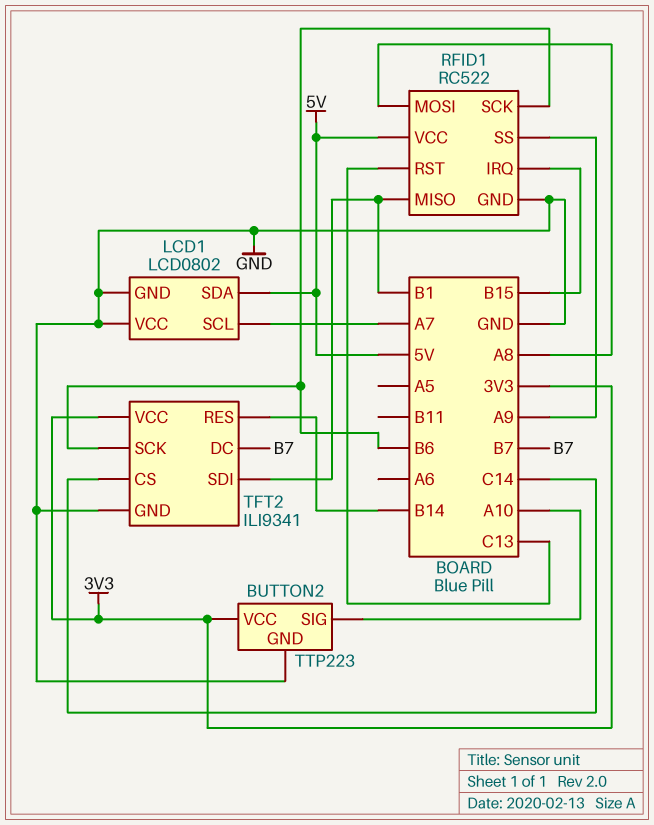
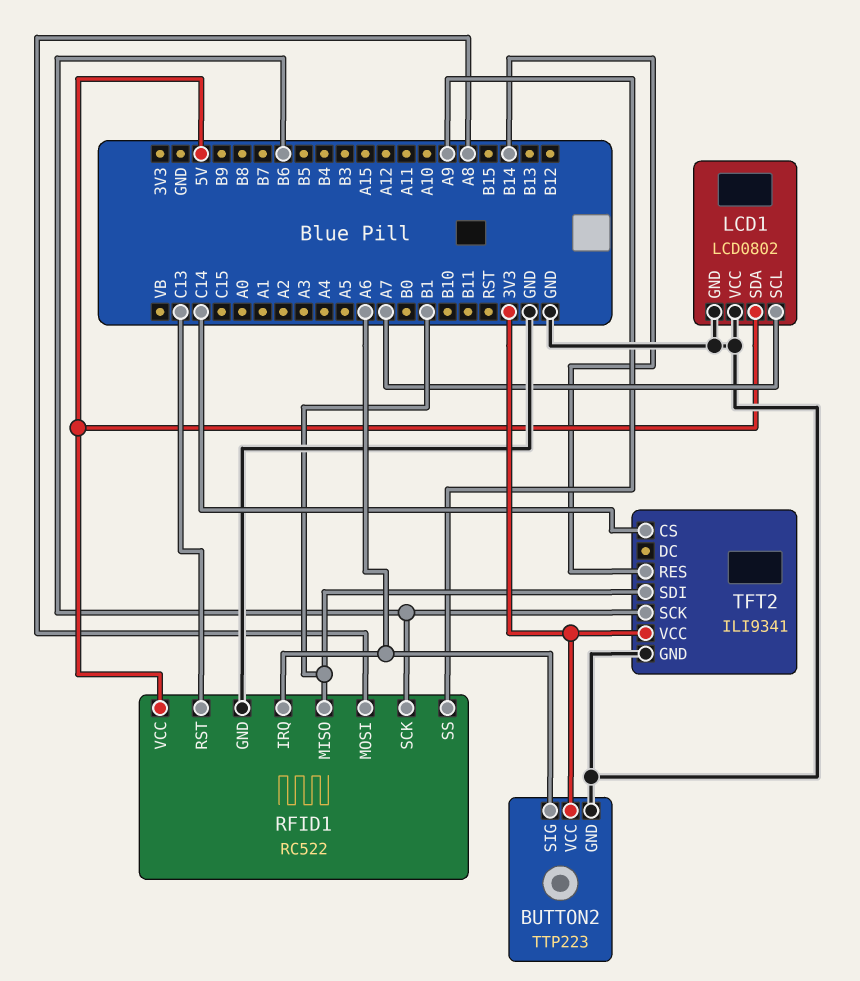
BUTTON2 pin SIG: A10 -> A6
RFID1 pin IRQ: B15 -> A6
TFT2 pin DC: B7 -> none

